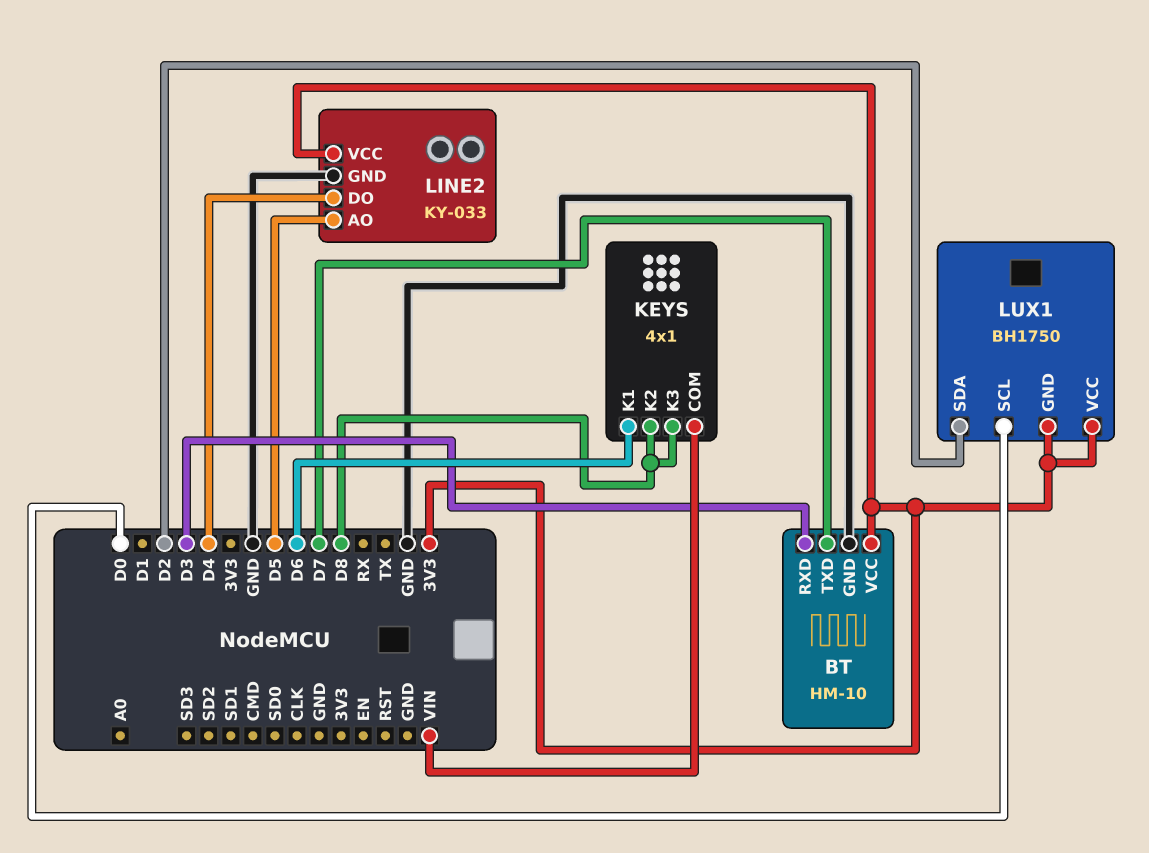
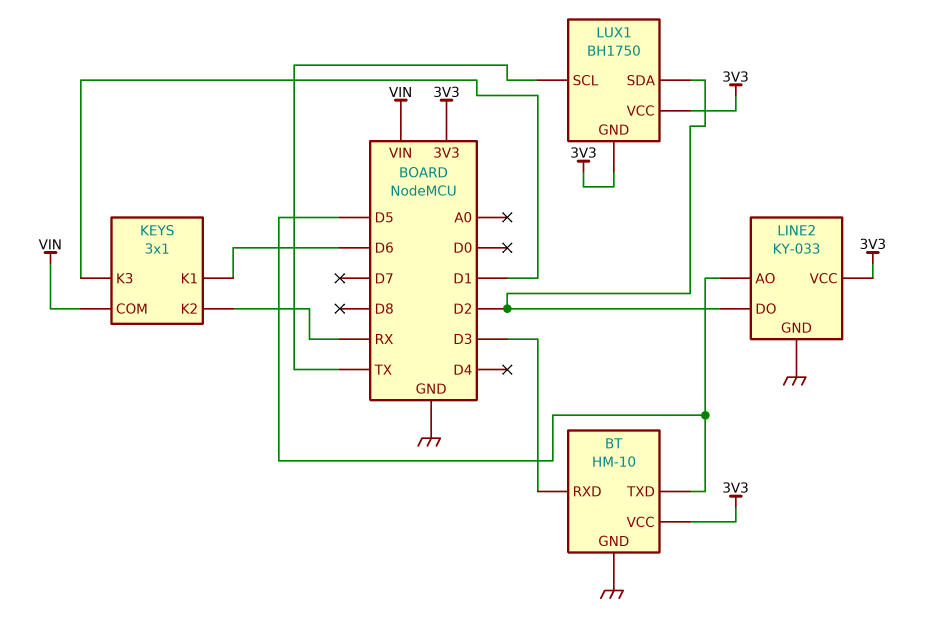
BT pin TXD: D7 -> D5
KEYS: 4x1 -> 3x1
KEYS pin K2: D8 -> RX
KEYS pin K3: D8 -> D1
LINE2 pin DO: D4 -> D2
LUX1 pin SCL: D0 -> TX

